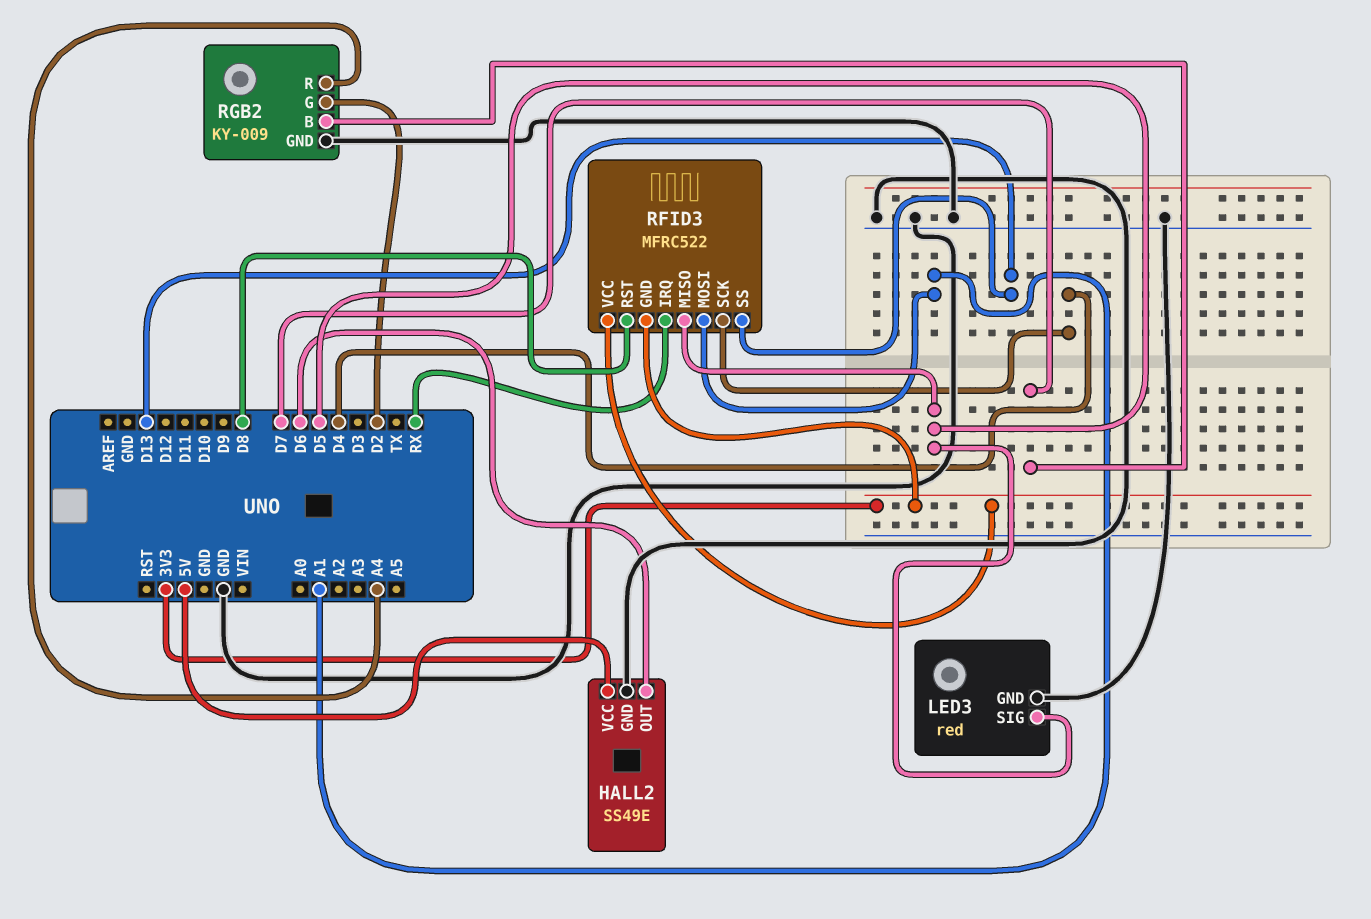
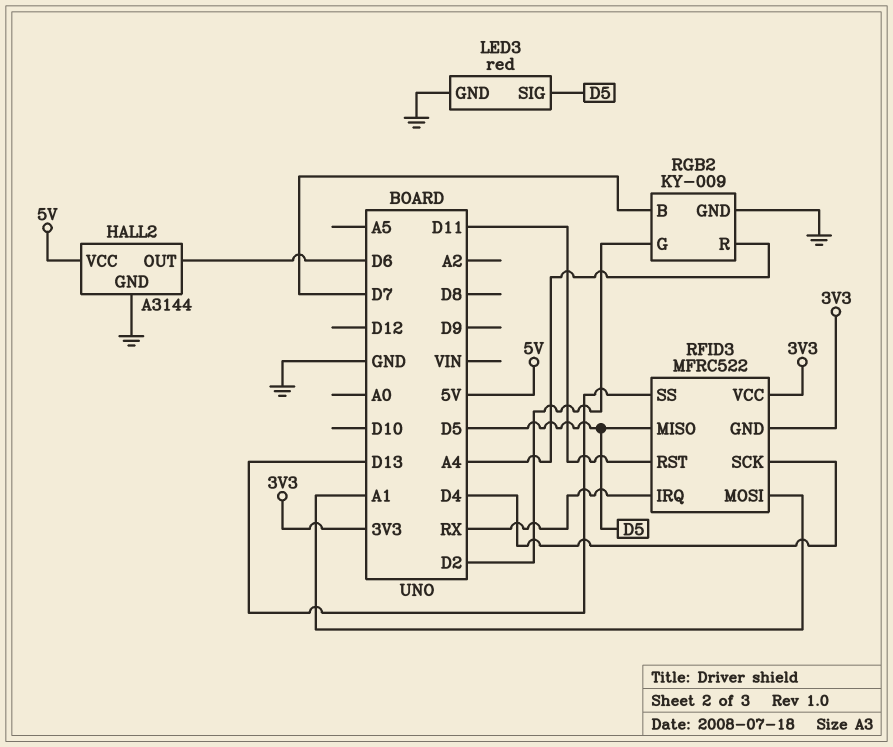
HALL2: SS49E -> A3144
RFID3 pin RST: D8 -> D11

